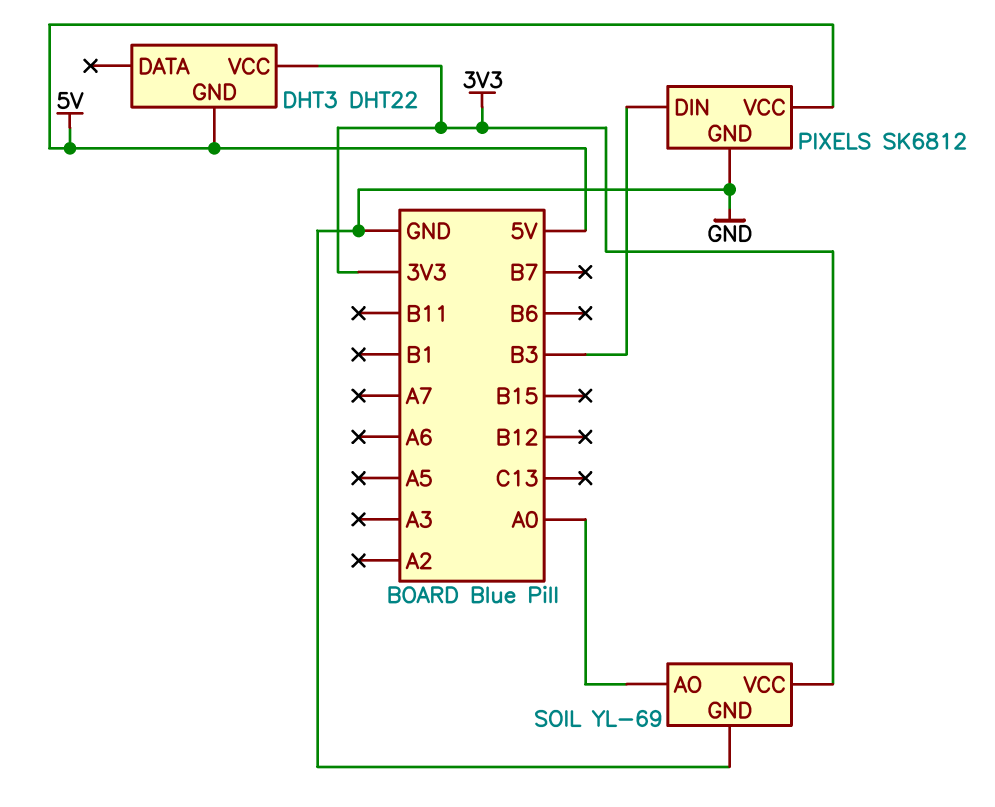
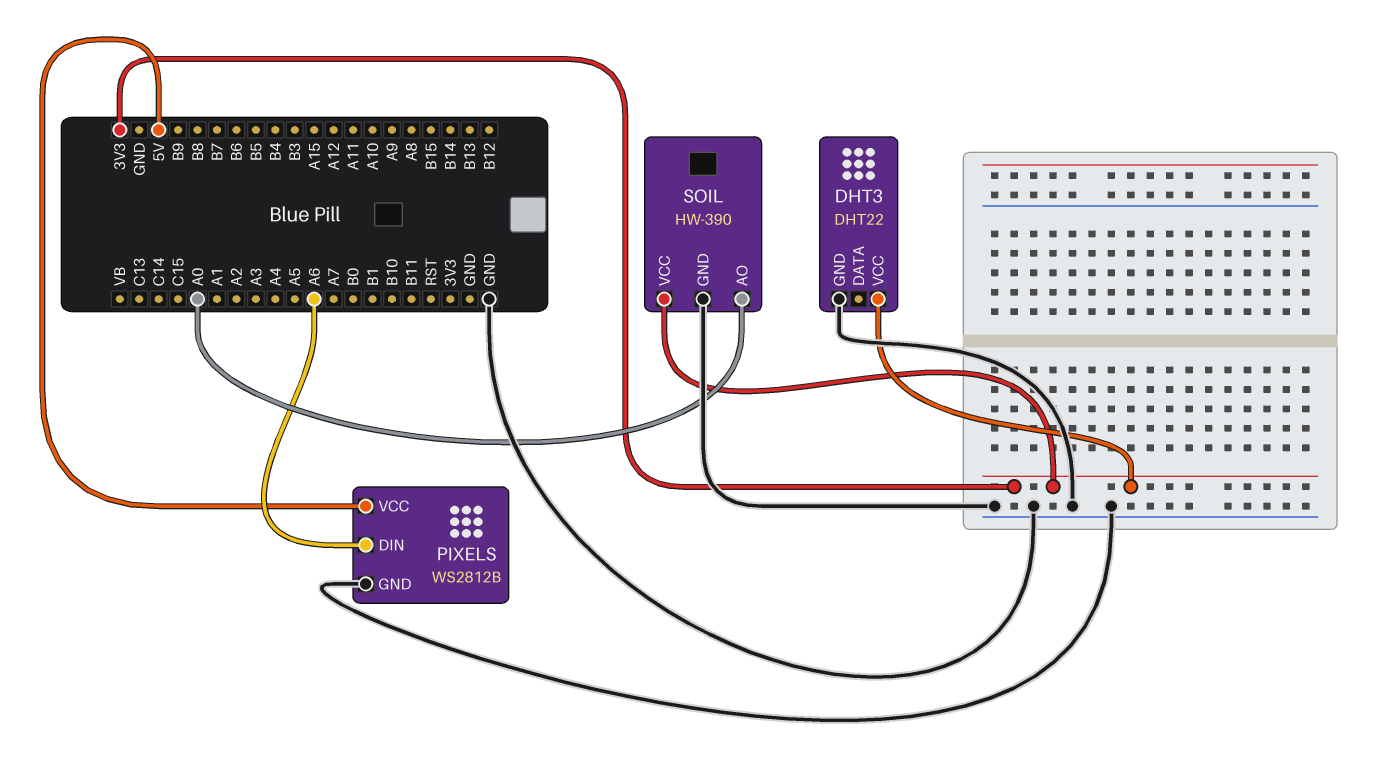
DHT3 pin GND: 5V -> GND
PIXELS: SK6812 -> WS2812B
PIXELS pin DIN: B3 -> A6
SOIL: YL-69 -> HW-390

